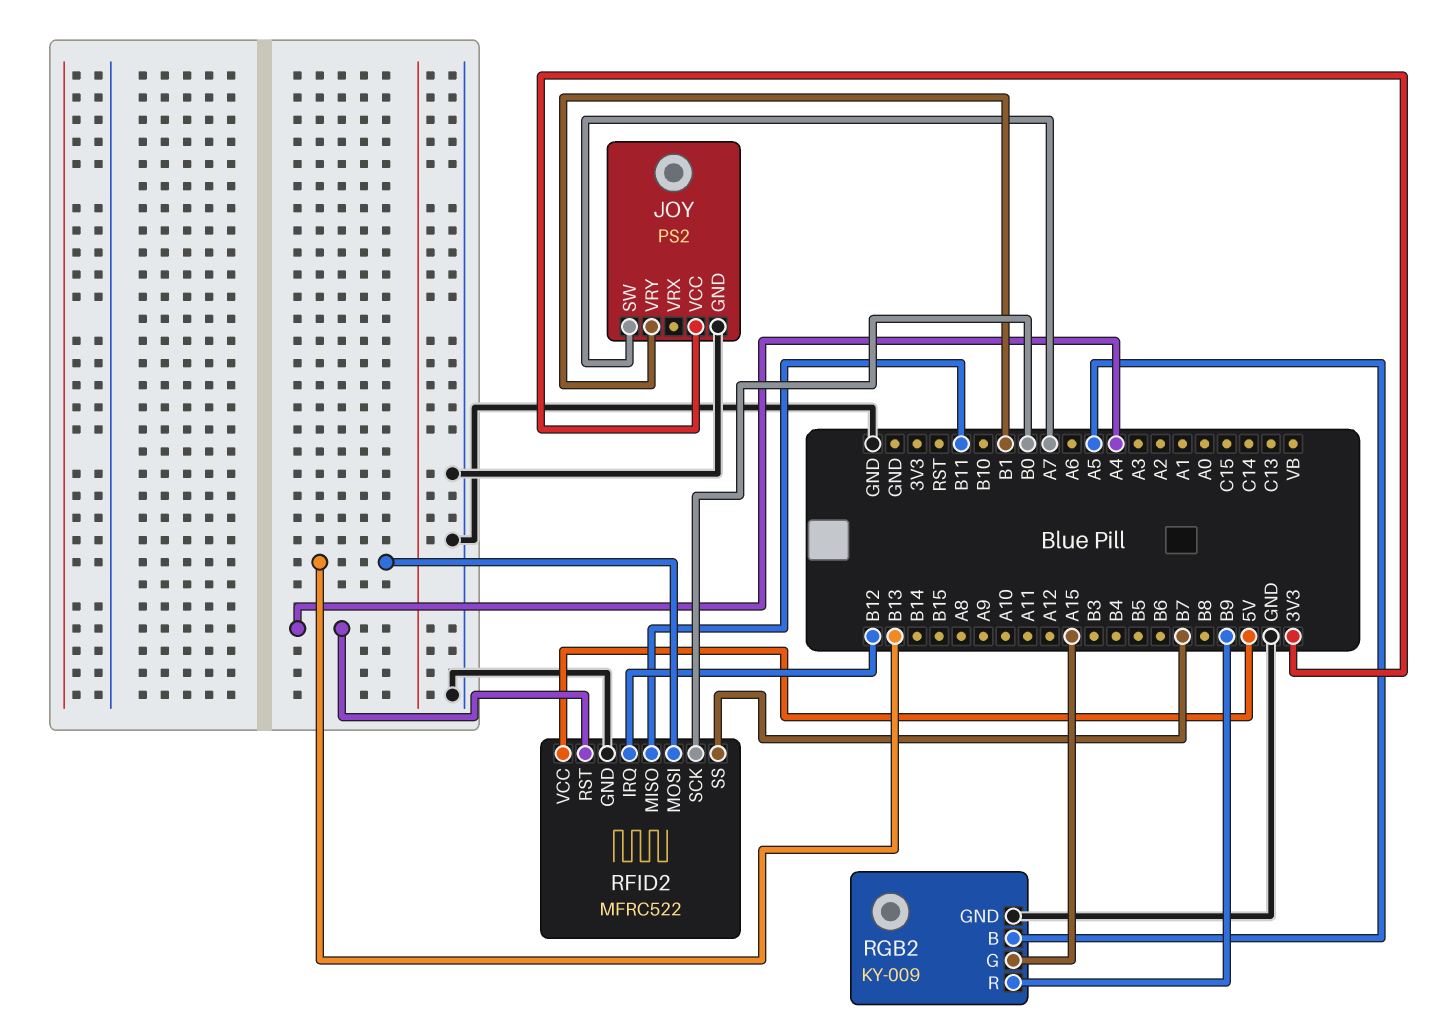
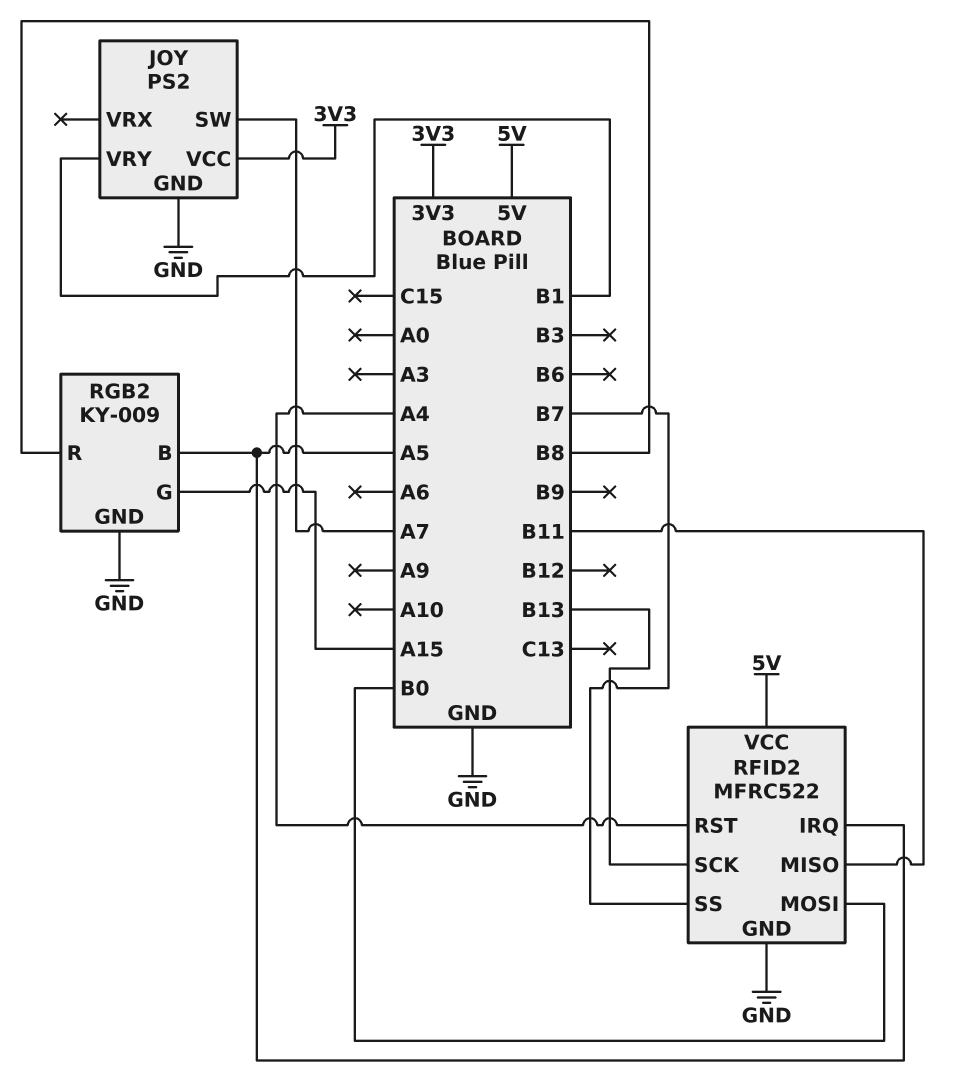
RFID2 pin IRQ: B12 -> A5
RFID2 pin MOSI: B13 -> B0
RFID2 pin SCK: B0 -> B13
RGB2 pin R: B9 -> B8

